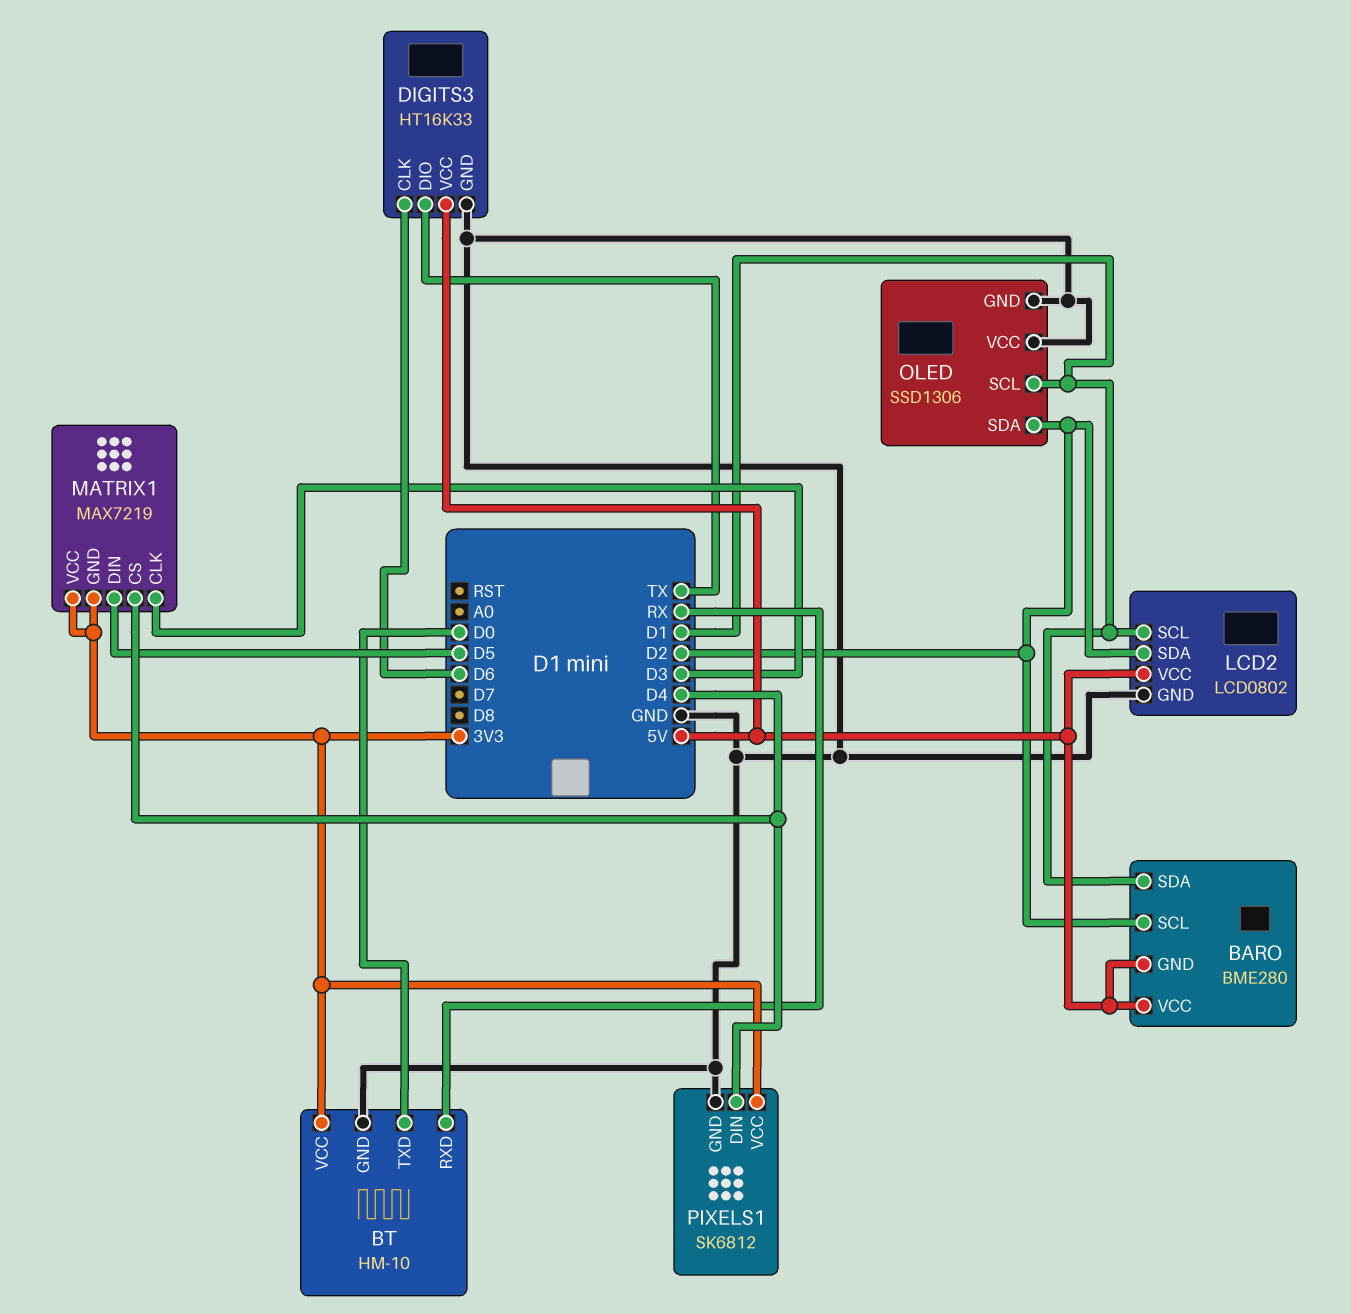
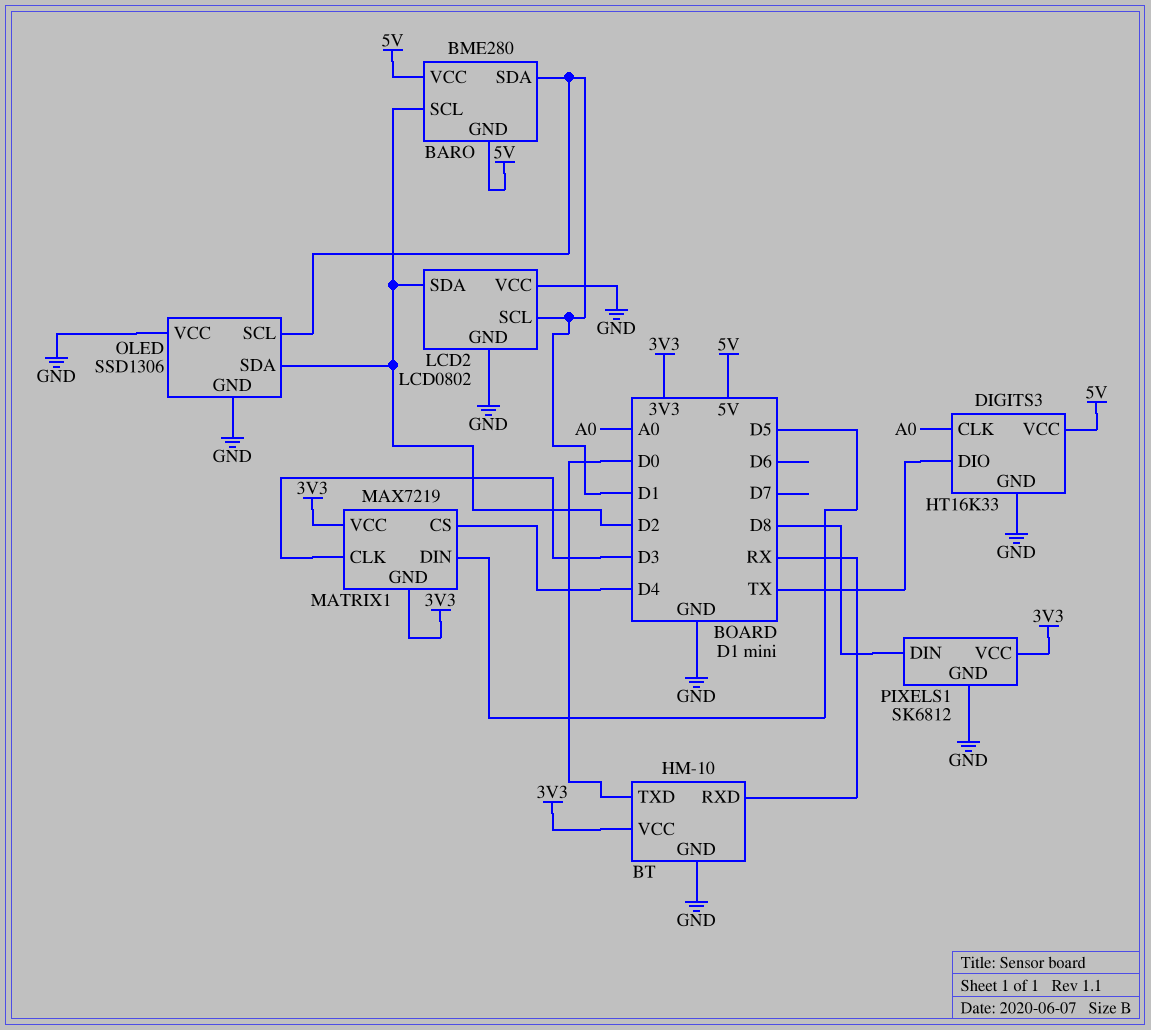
DIGITS3 pin CLK: D6 -> A0
LCD2 pin VCC: 5V -> GND
PIXELS1 pin DIN: D4 -> D8

